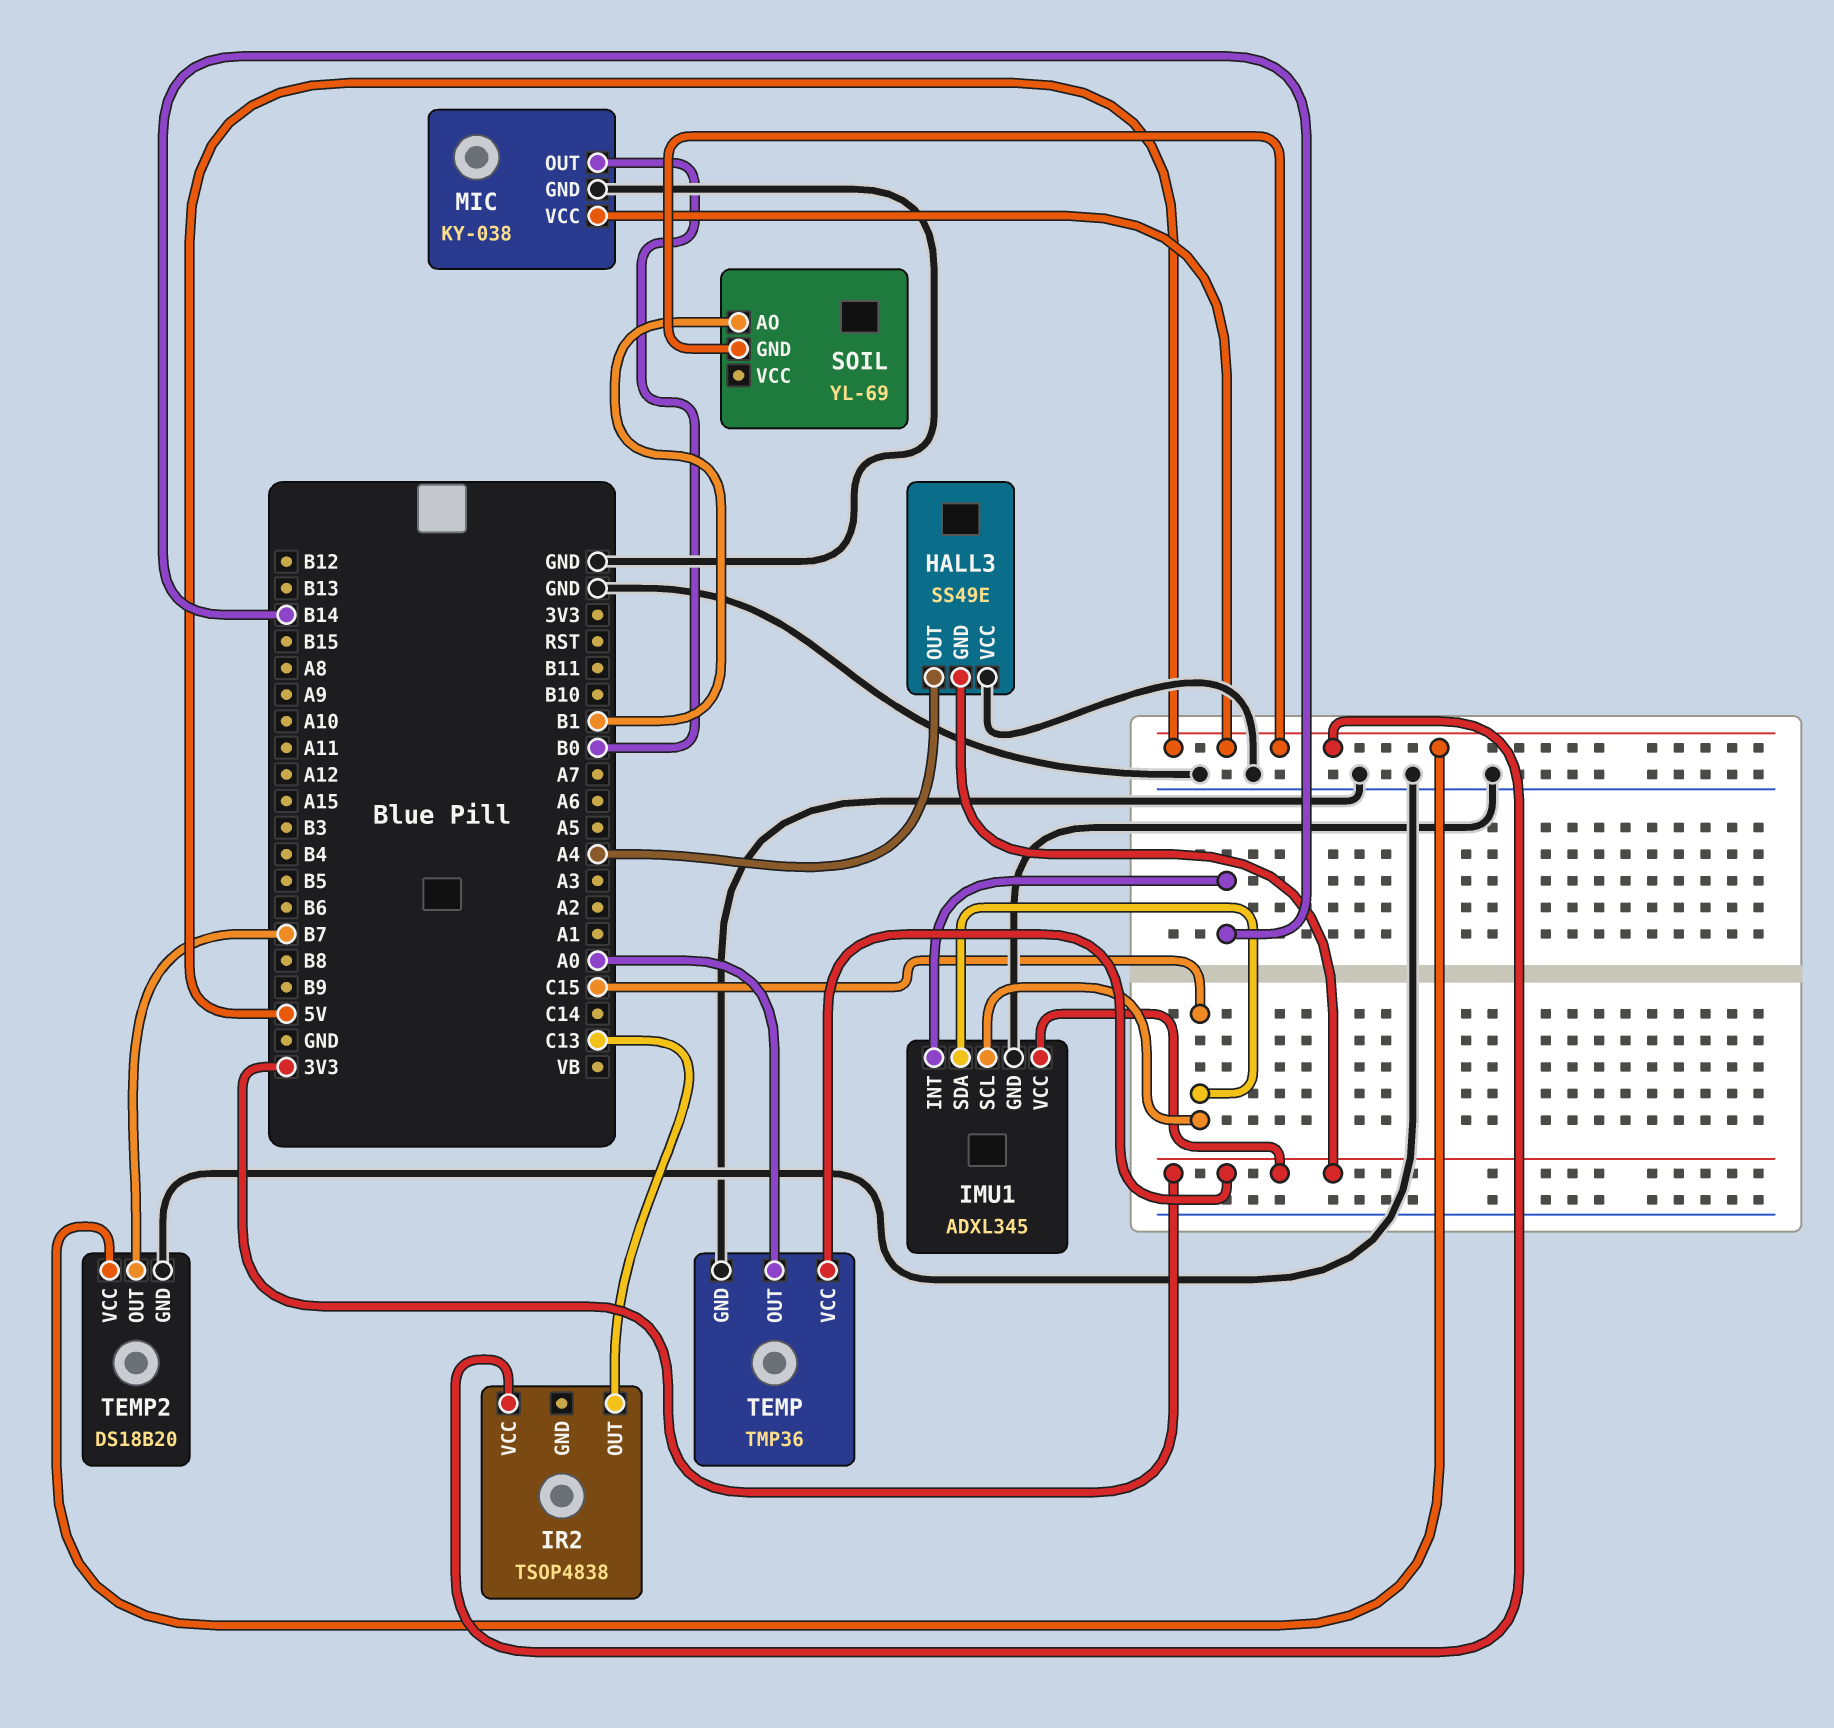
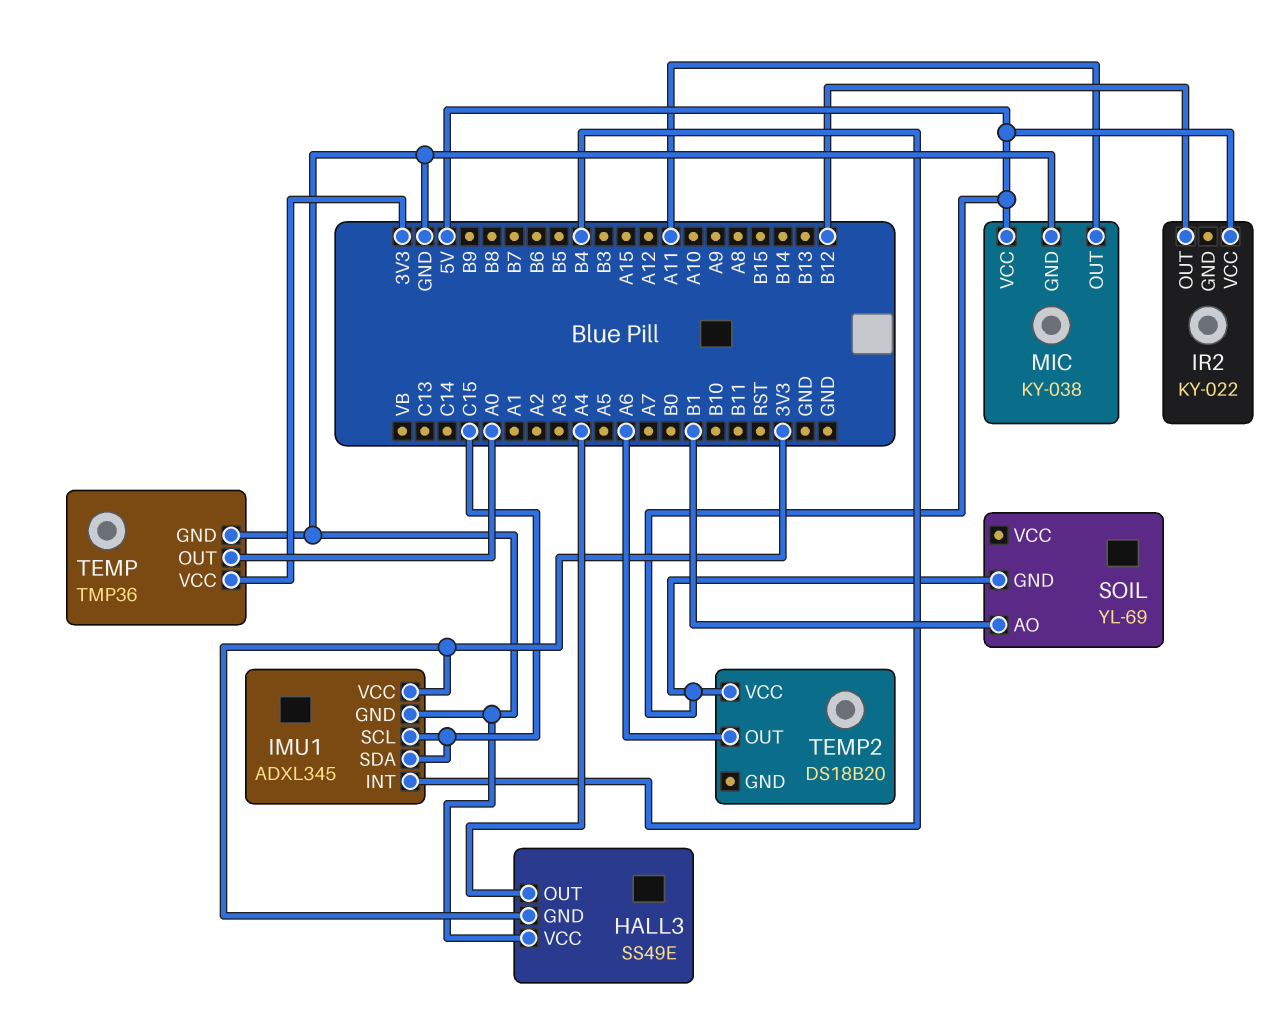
IMU1 pin INT: B14 -> B4
IR2: TSOP4838 -> KY-022
IR2 pin OUT: C13 -> B12
MIC pin OUT: B0 -> A11
TEMP2 pin GND: GND -> none
TEMP2 pin OUT: B7 -> A6

